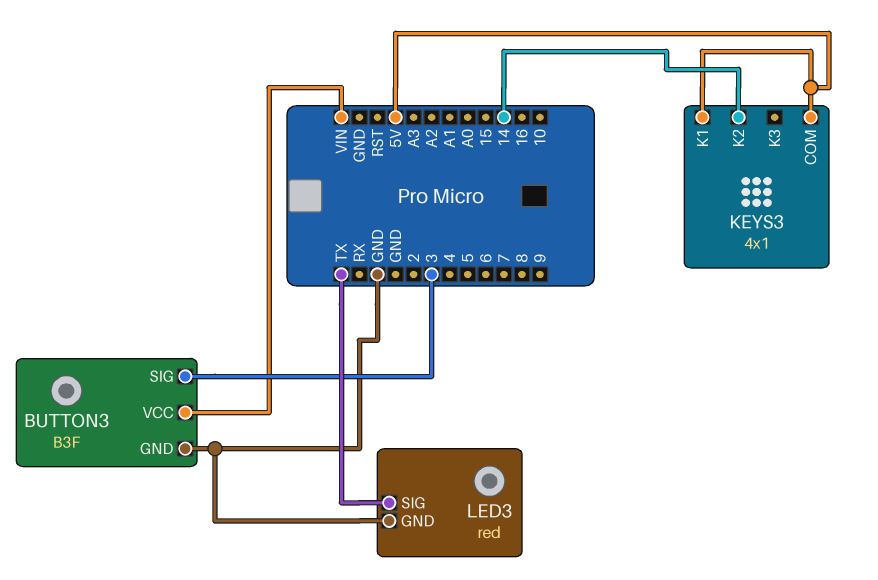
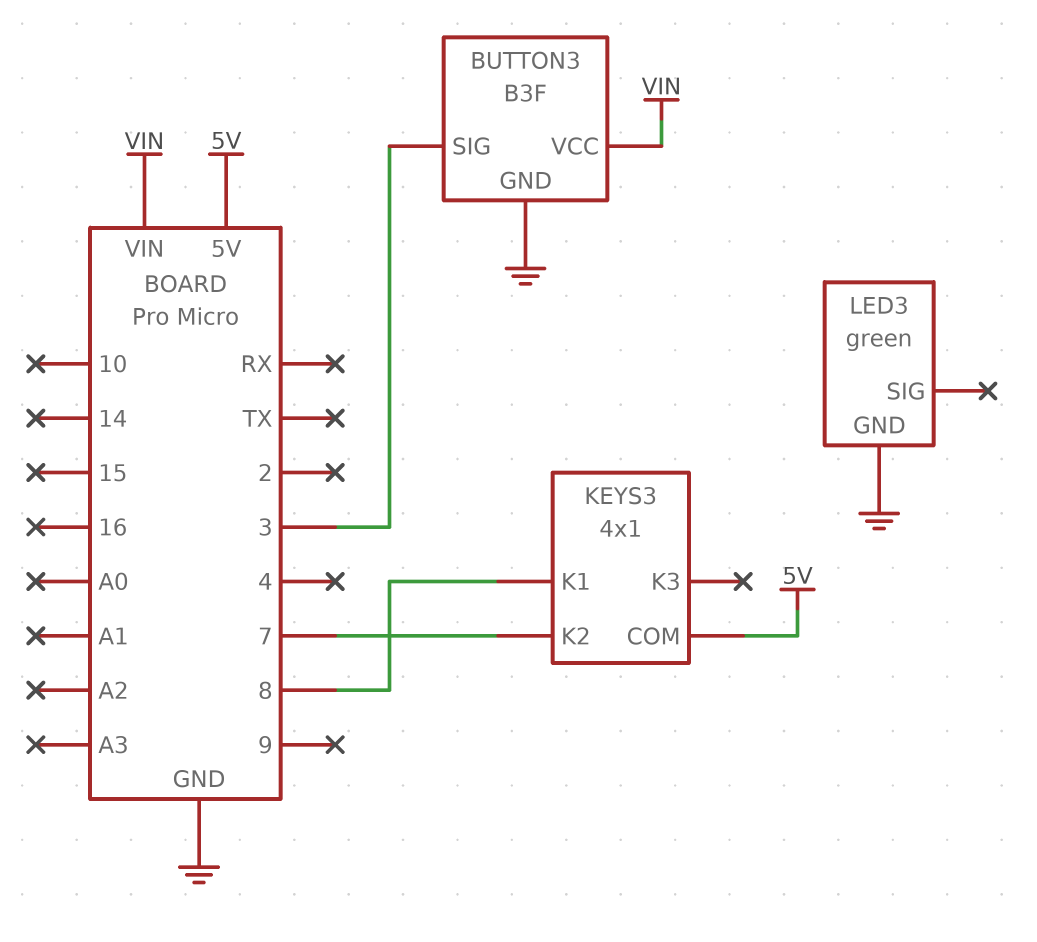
KEYS3 pin K1: 5V -> 8
KEYS3 pin K2: 14 -> 7
LED3: red -> green
LED3 pin SIG: TX -> none

